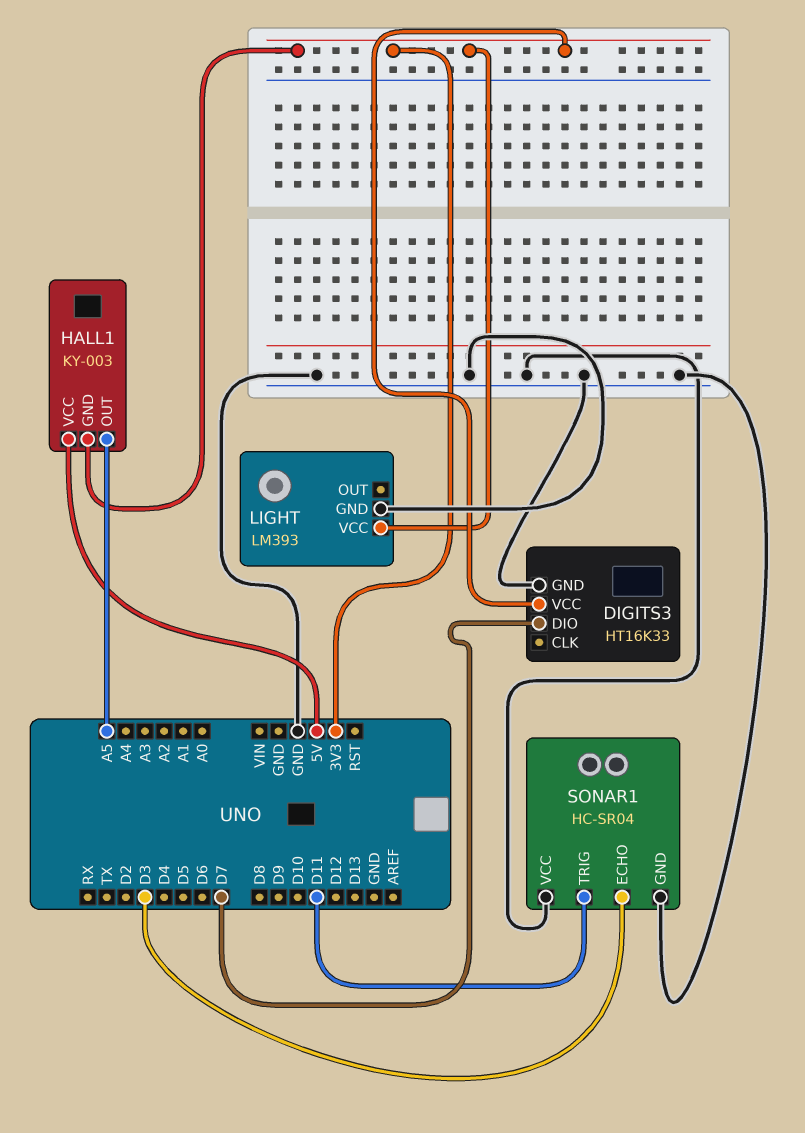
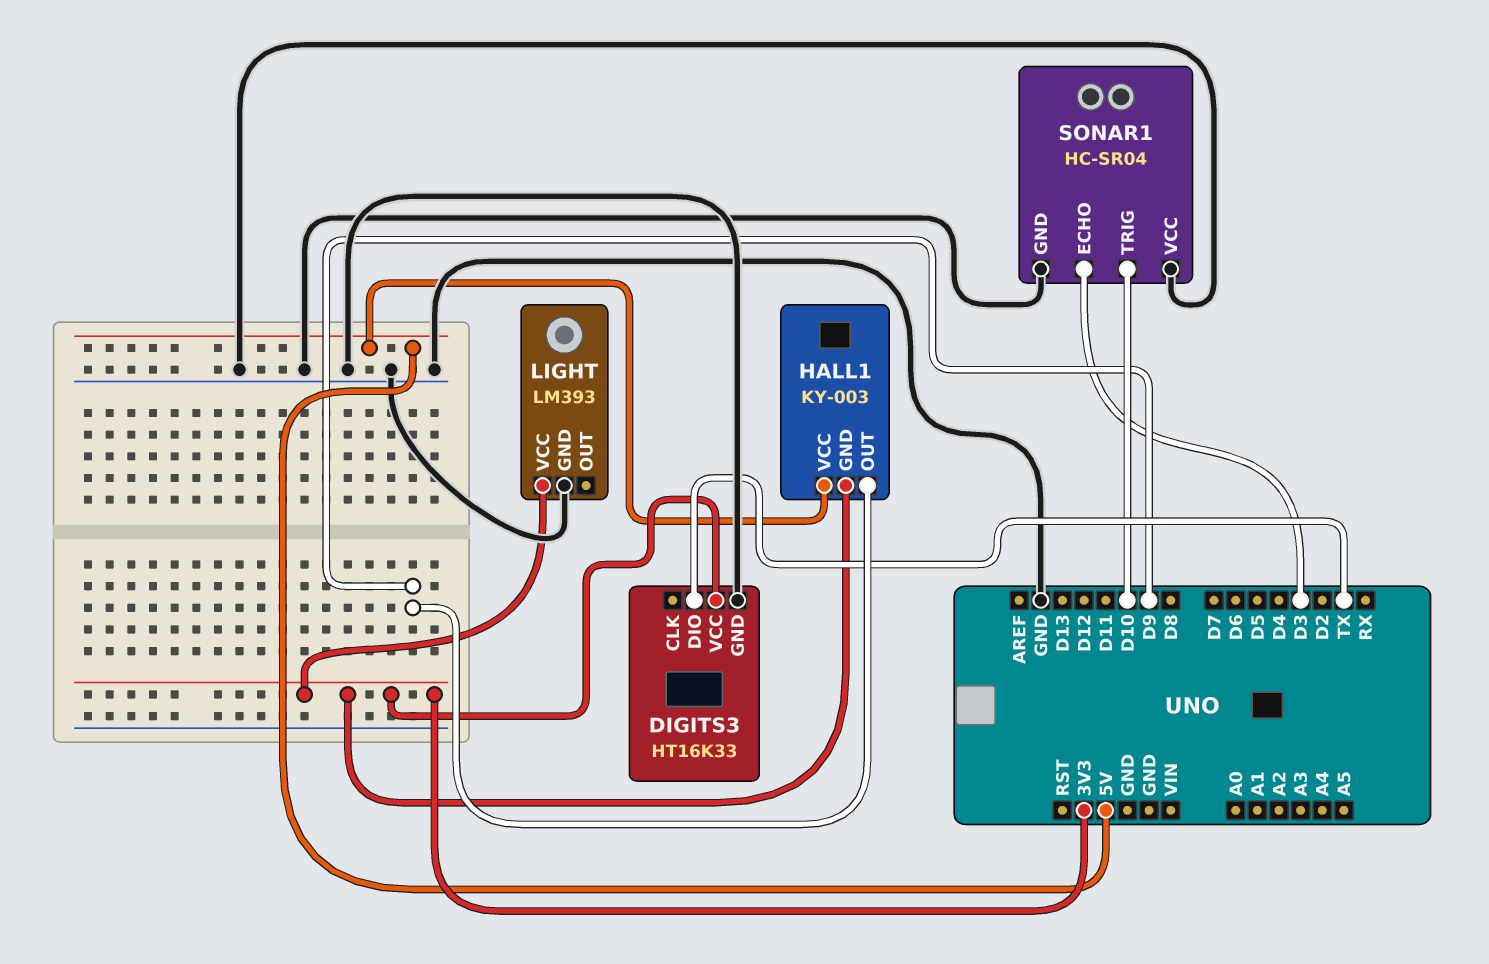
DIGITS3 pin DIO: D7 -> TX
HALL1 pin OUT: A5 -> D9
SONAR1 pin TRIG: D11 -> D10

